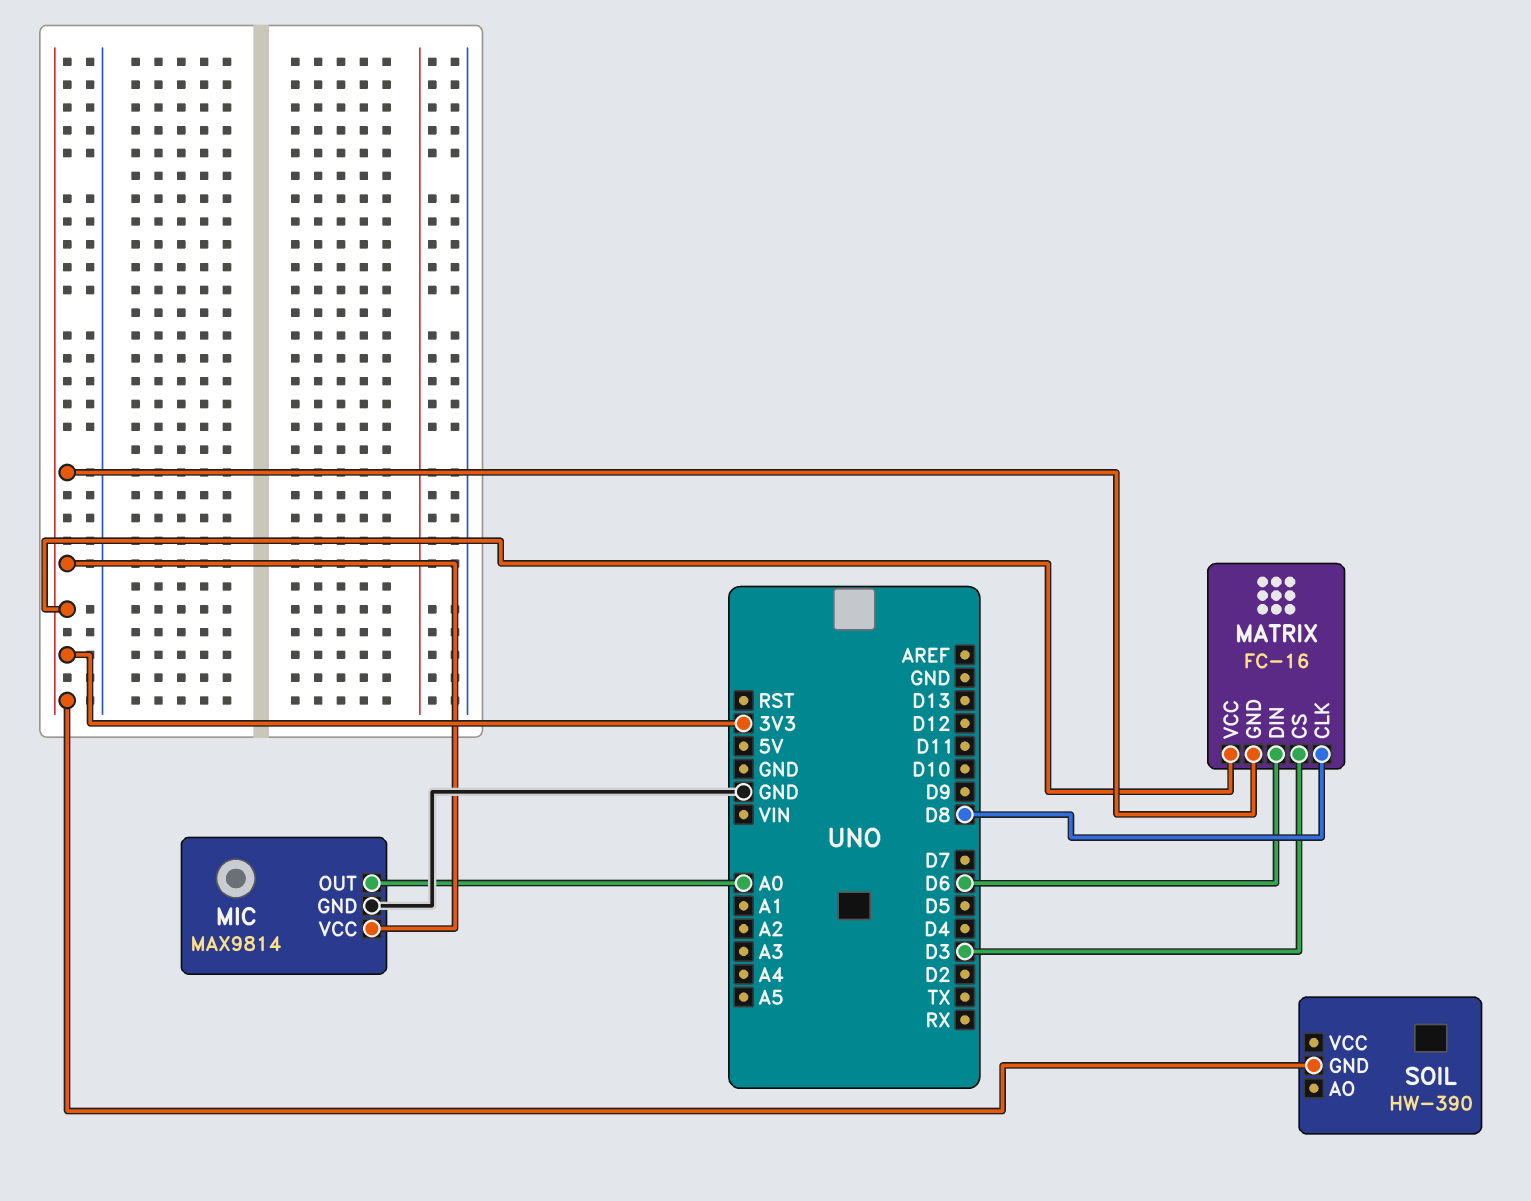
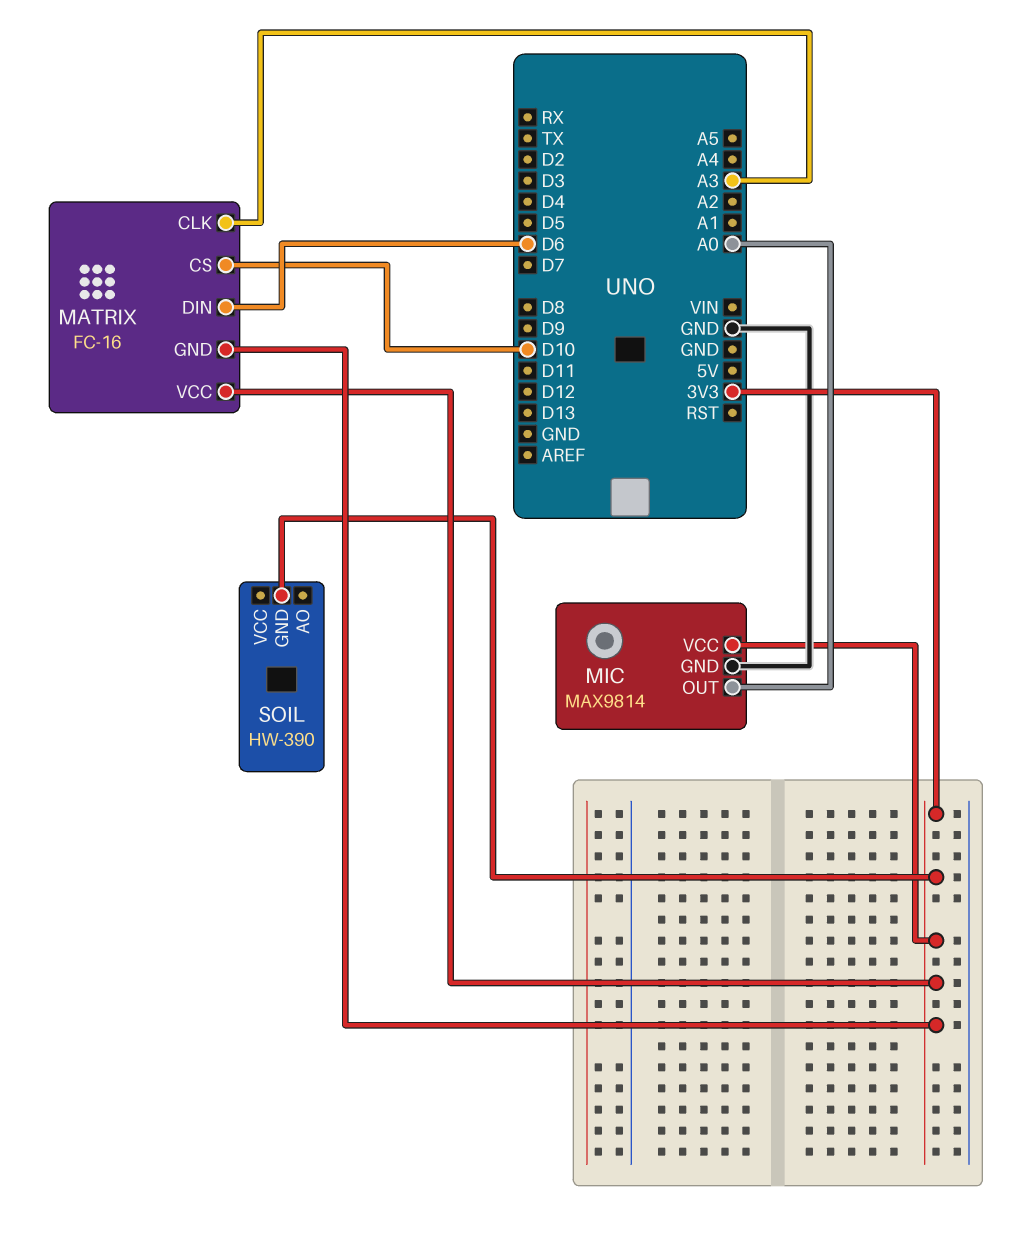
MATRIX pin CLK: D8 -> A3
MATRIX pin CS: D3 -> D10

